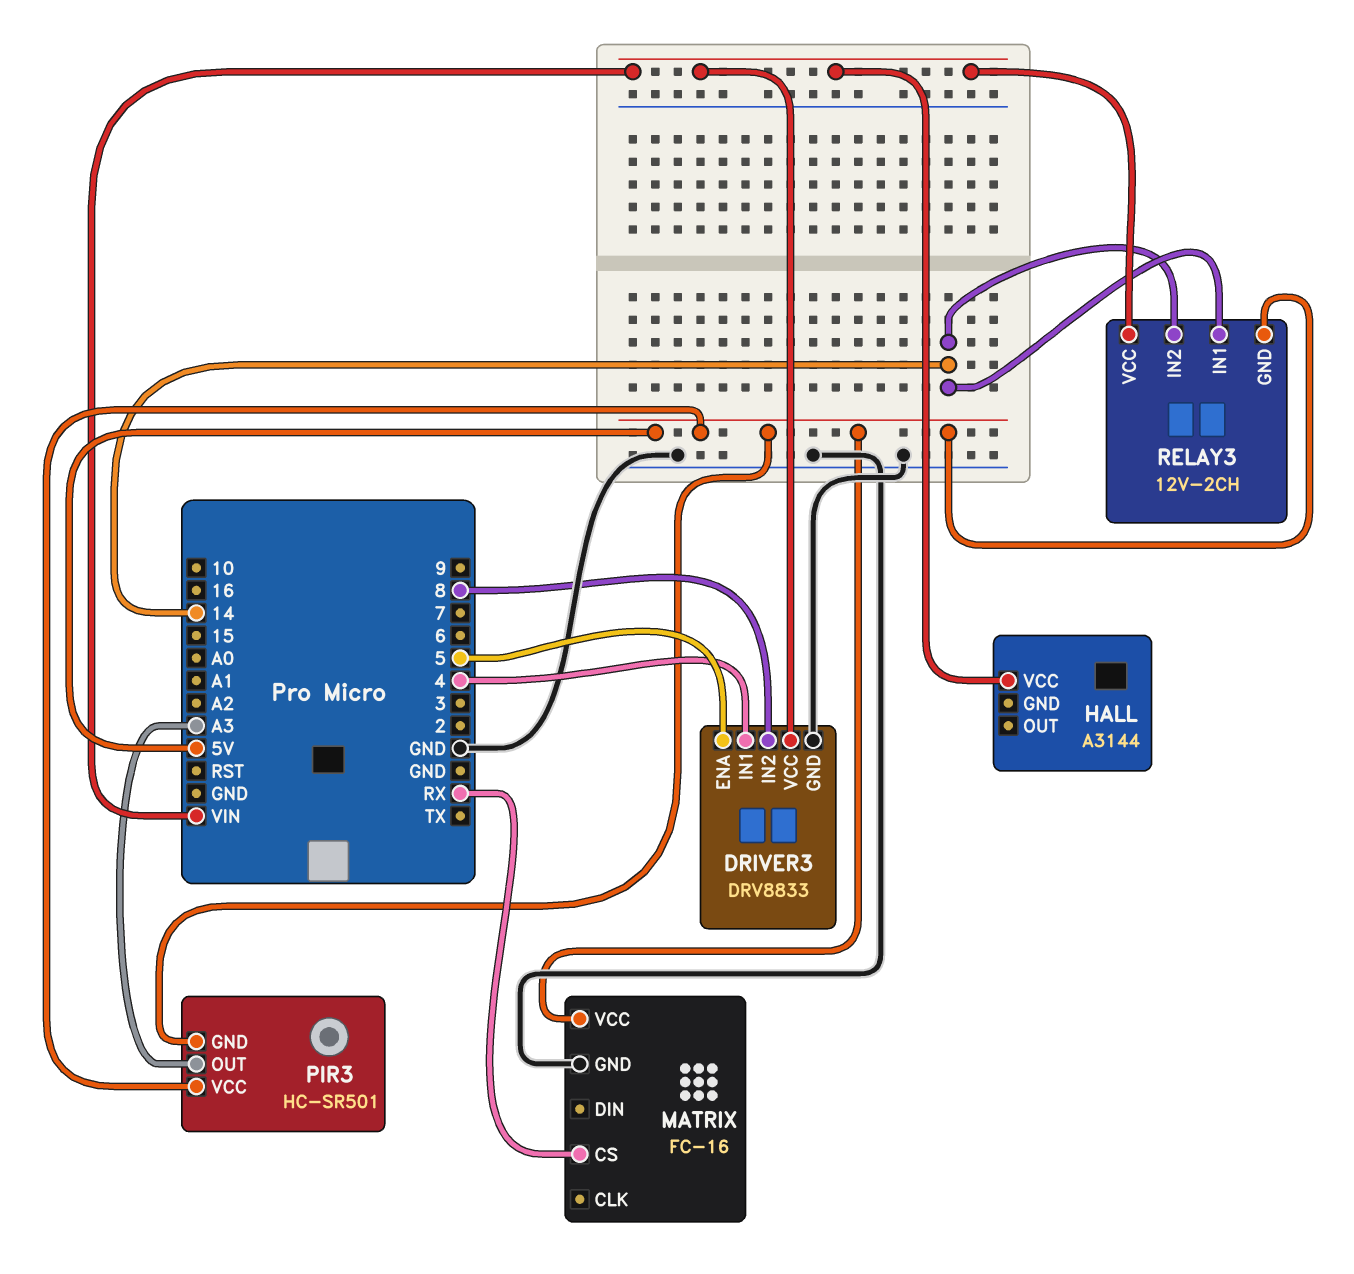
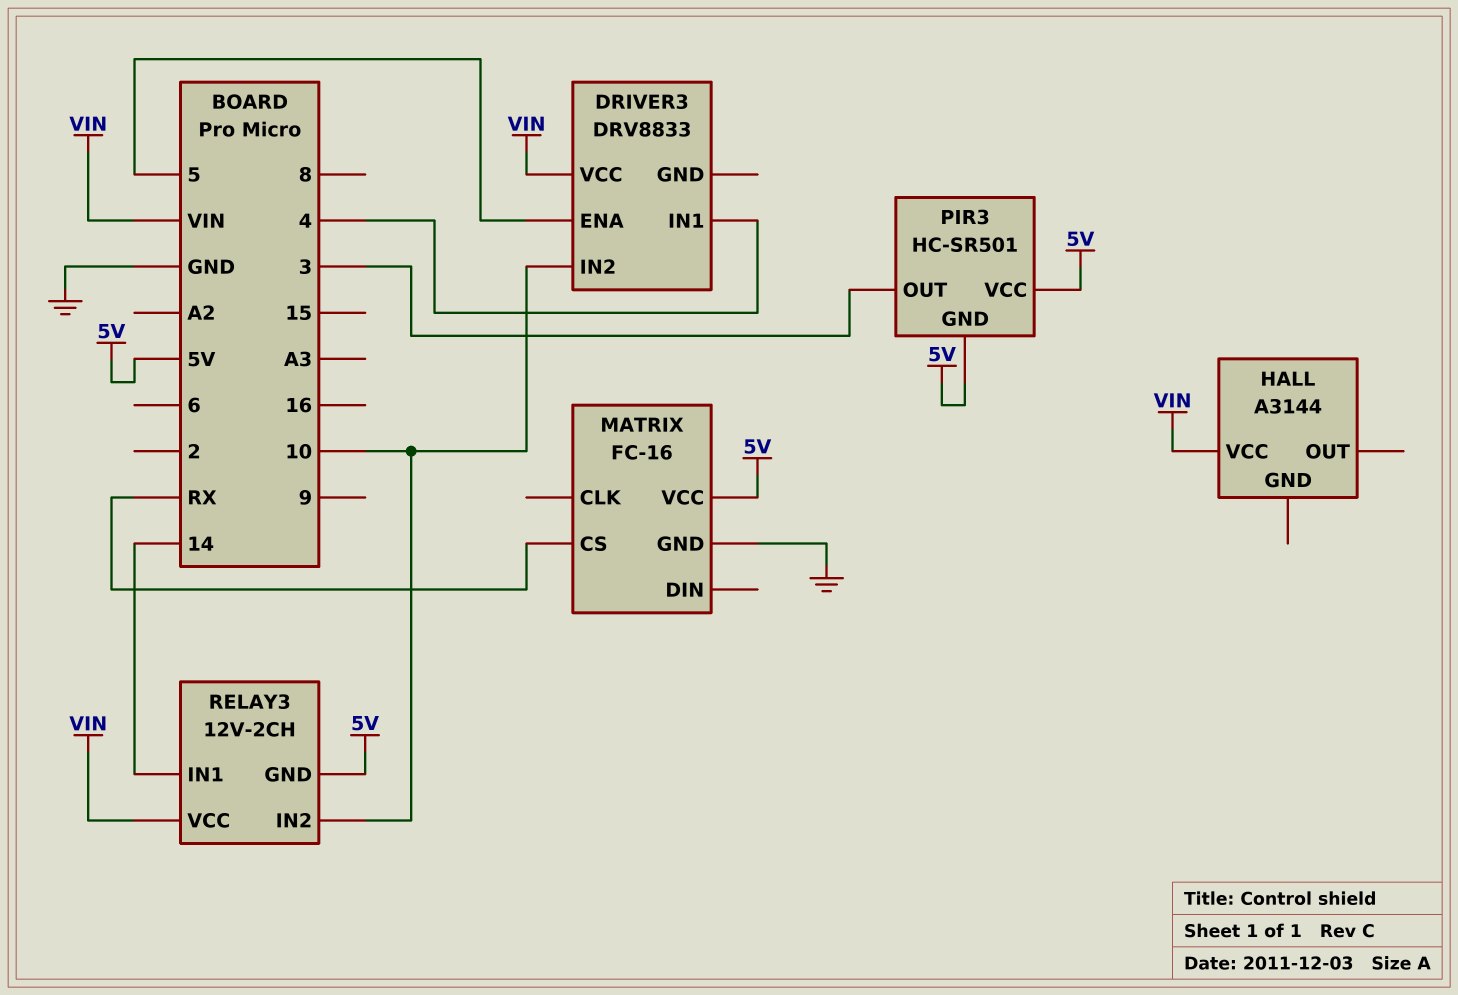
DRIVER3 pin GND: GND -> none
DRIVER3 pin IN2: 8 -> 10
PIR3 pin OUT: A3 -> 3
RELAY3 pin IN2: 14 -> 10

